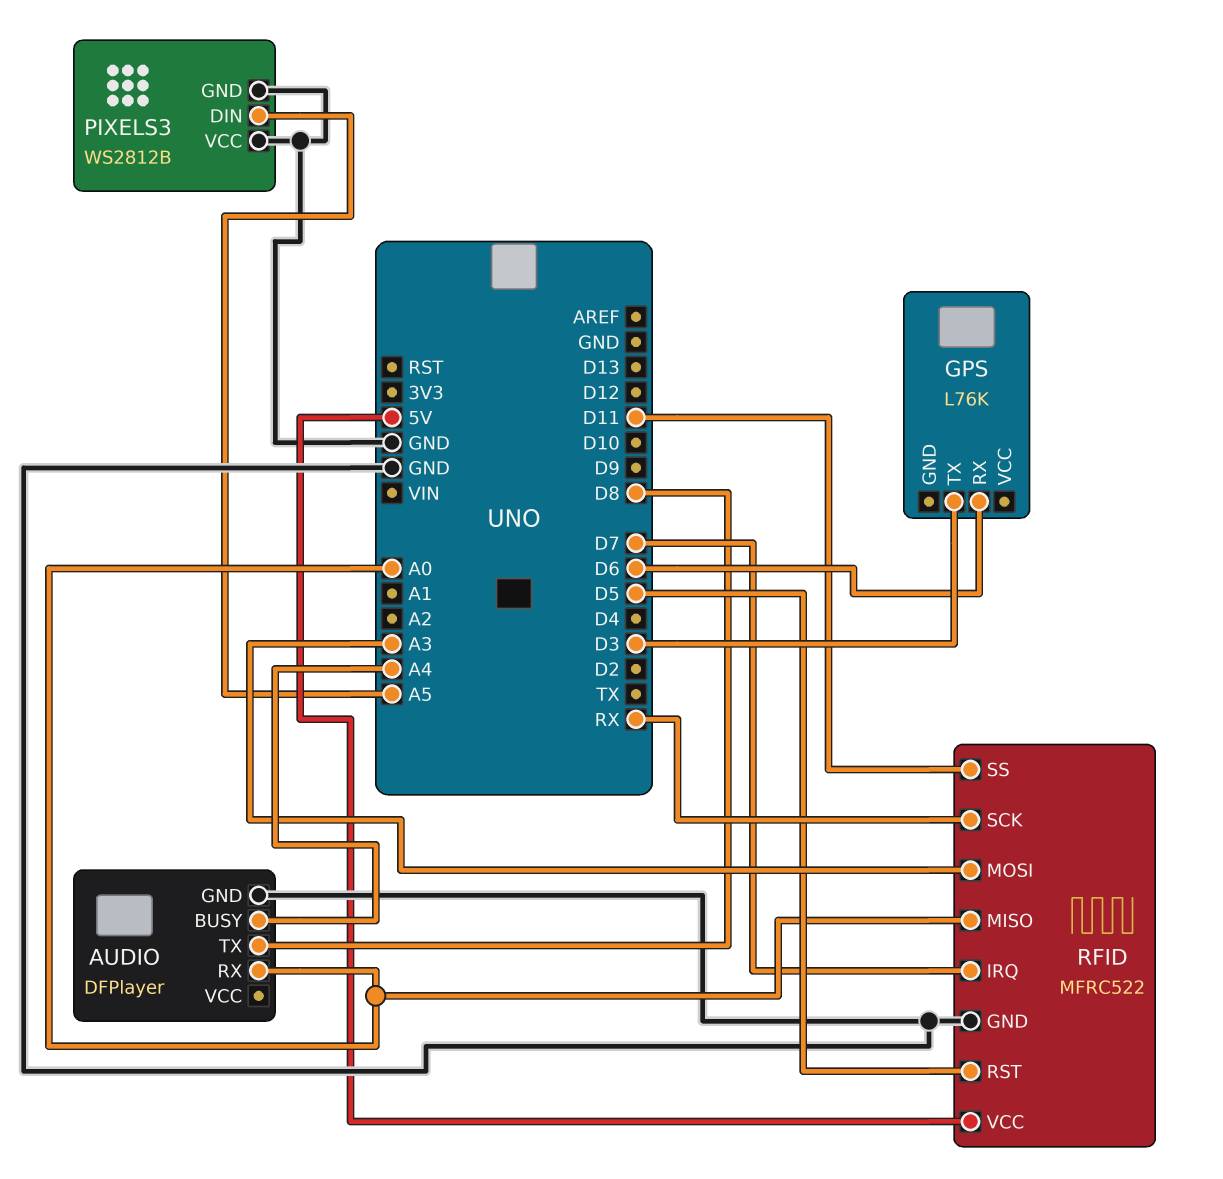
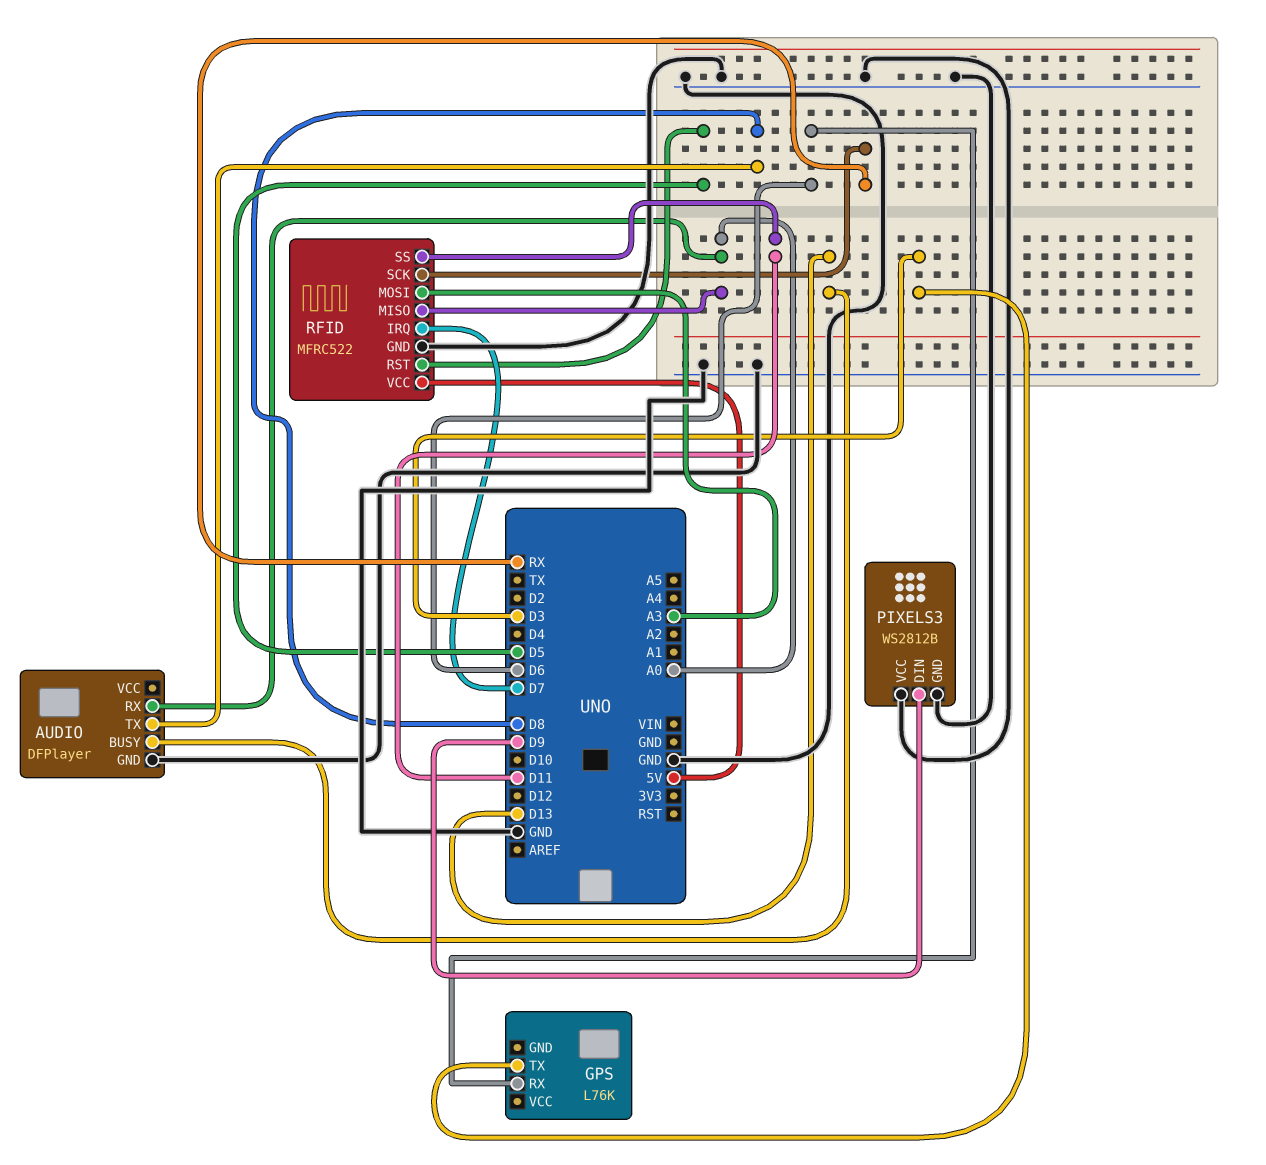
AUDIO pin BUSY: A4 -> D13
PIXELS3 pin DIN: A5 -> D9

